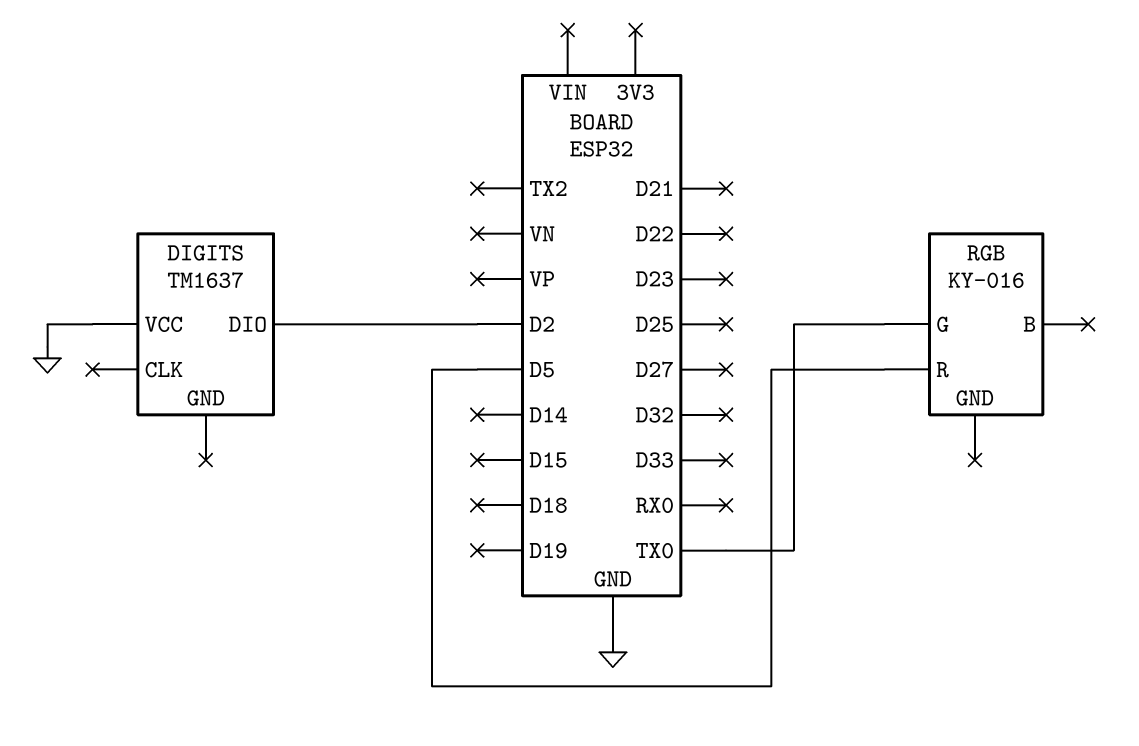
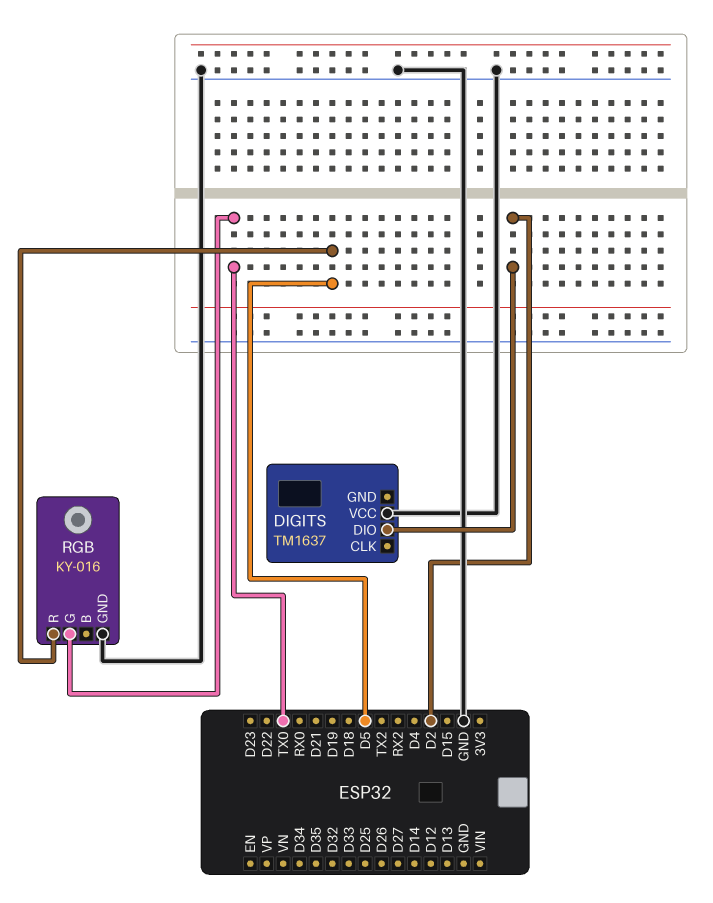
RGB pin GND: none -> GND

